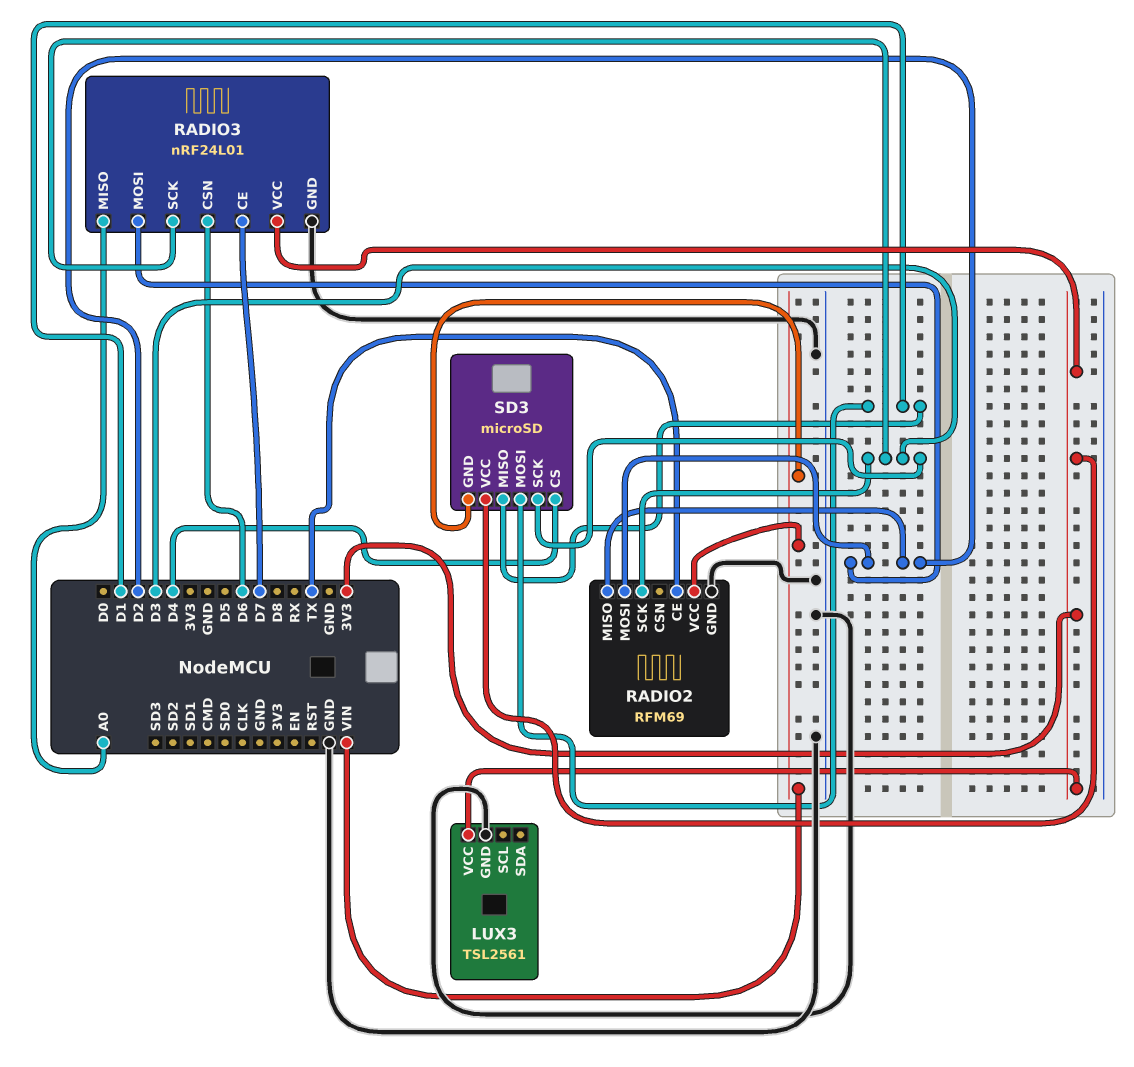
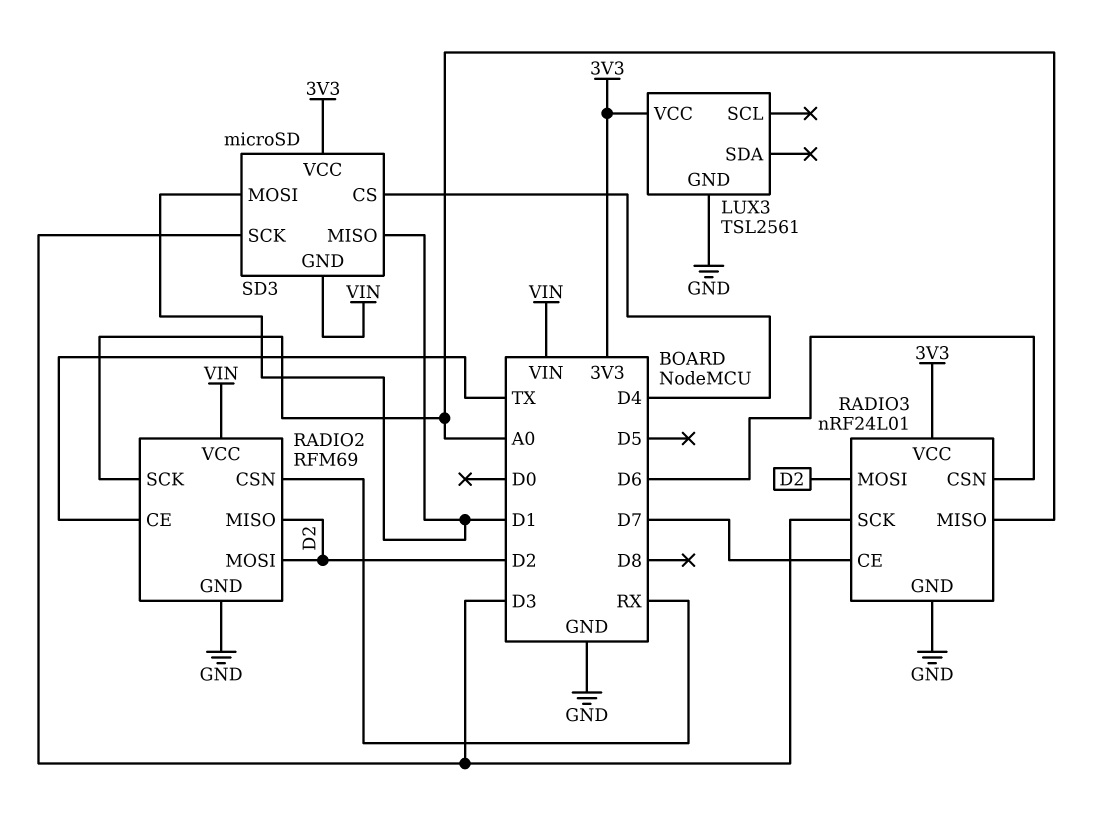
RADIO2 pin CSN: none -> RX
RADIO2 pin SCK: D3 -> A0

